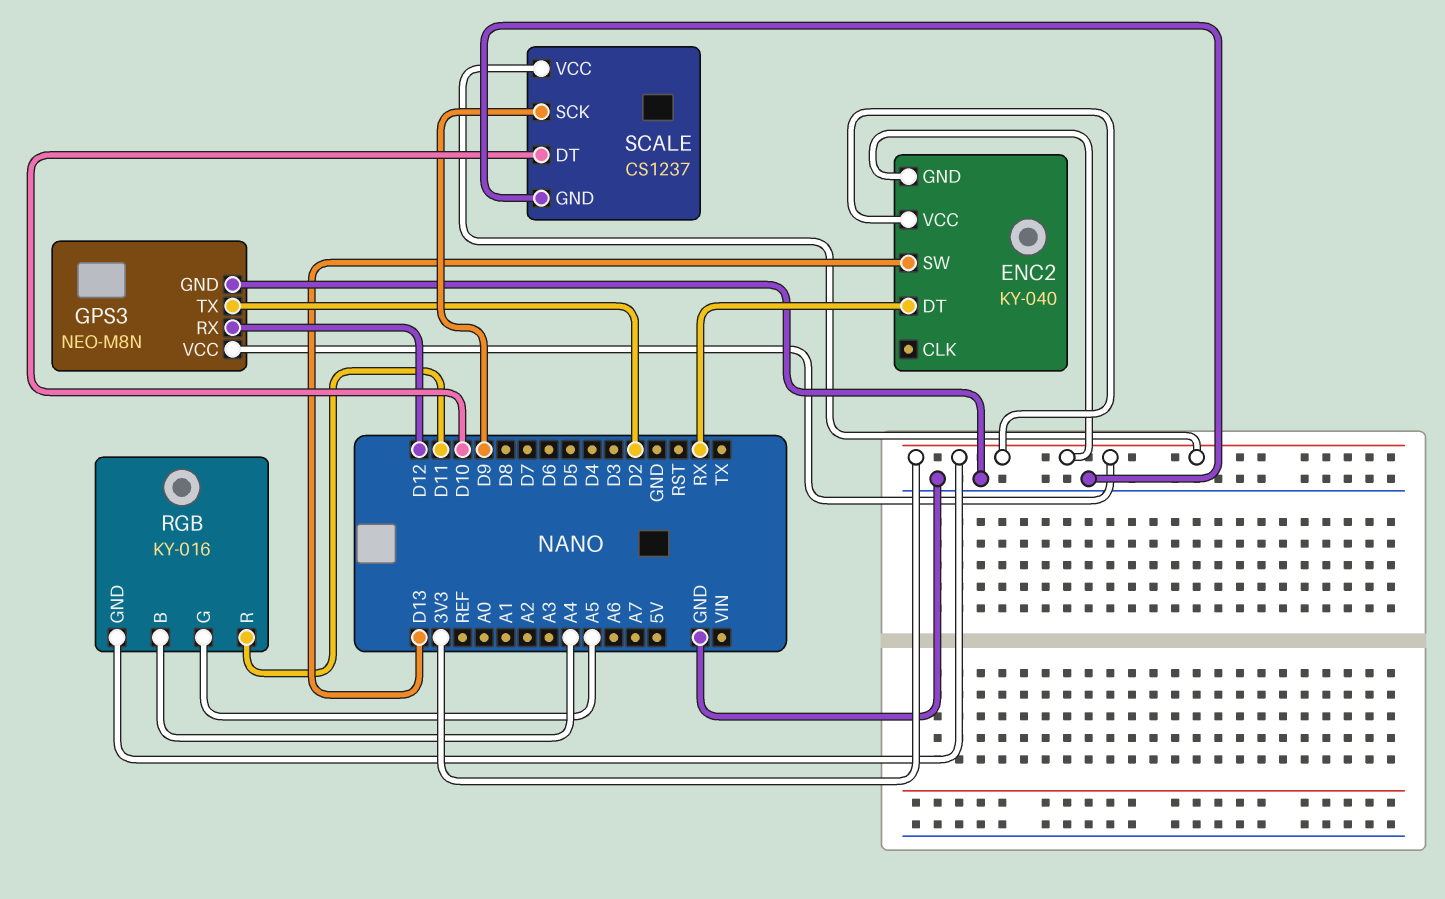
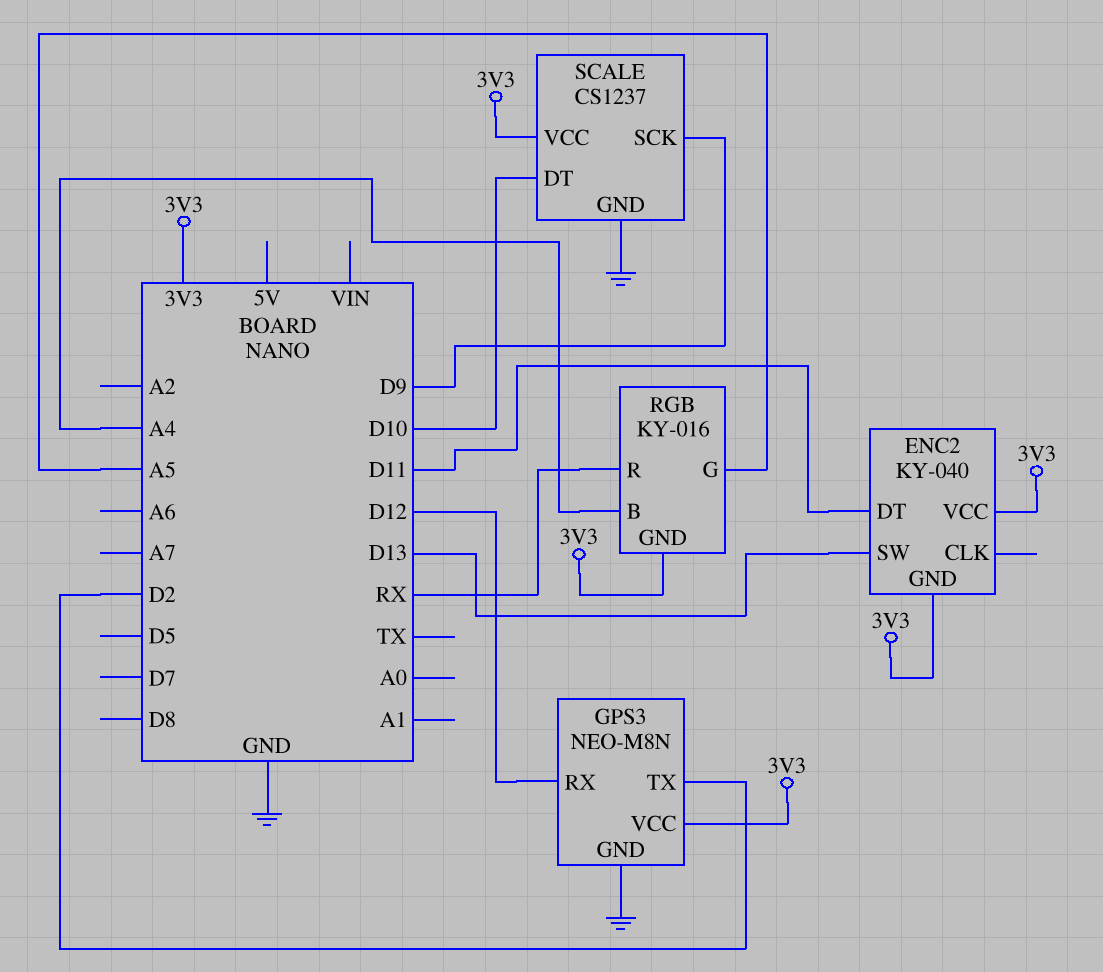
ENC2 pin DT: RX -> D11
RGB pin R: D11 -> RX

